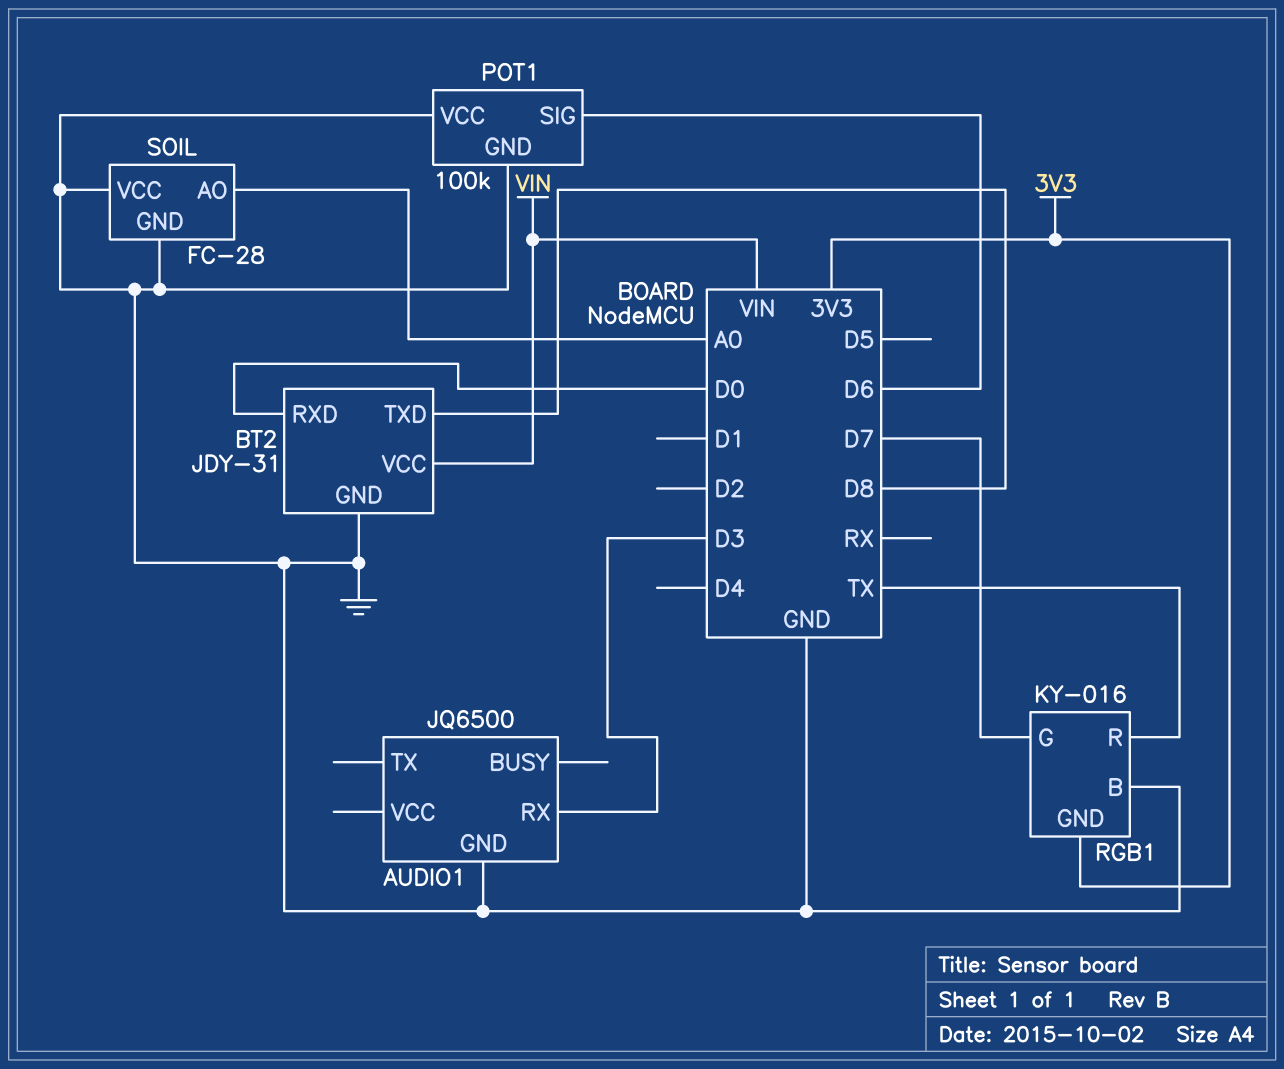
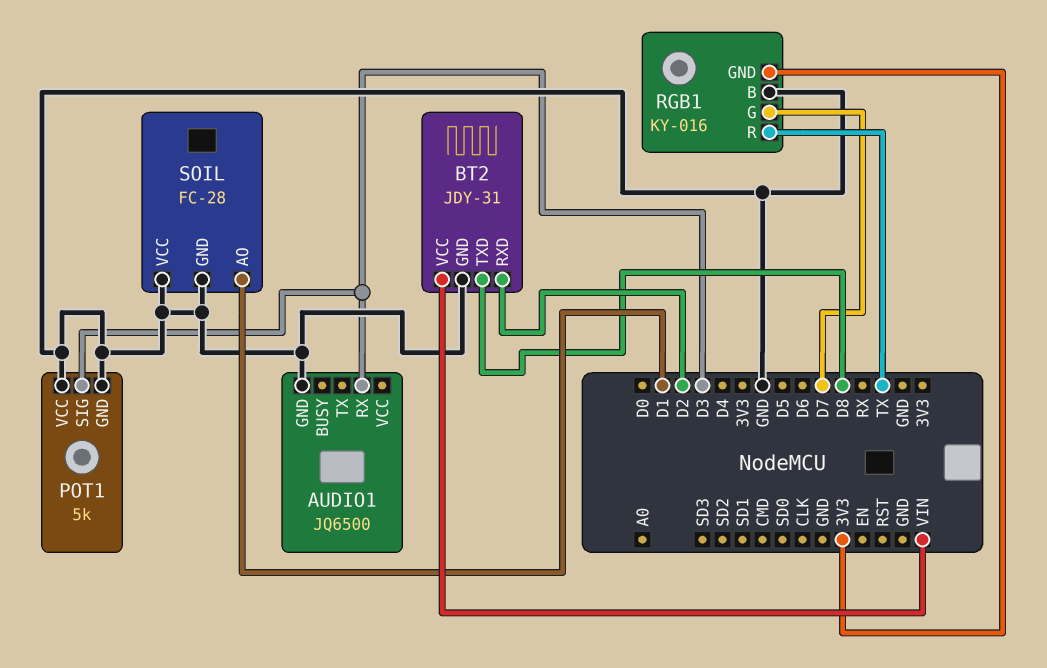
BT2 pin RXD: D0 -> D2
POT1: 100k -> 5k
POT1 pin SIG: D6 -> D3
SOIL pin AO: A0 -> D1

